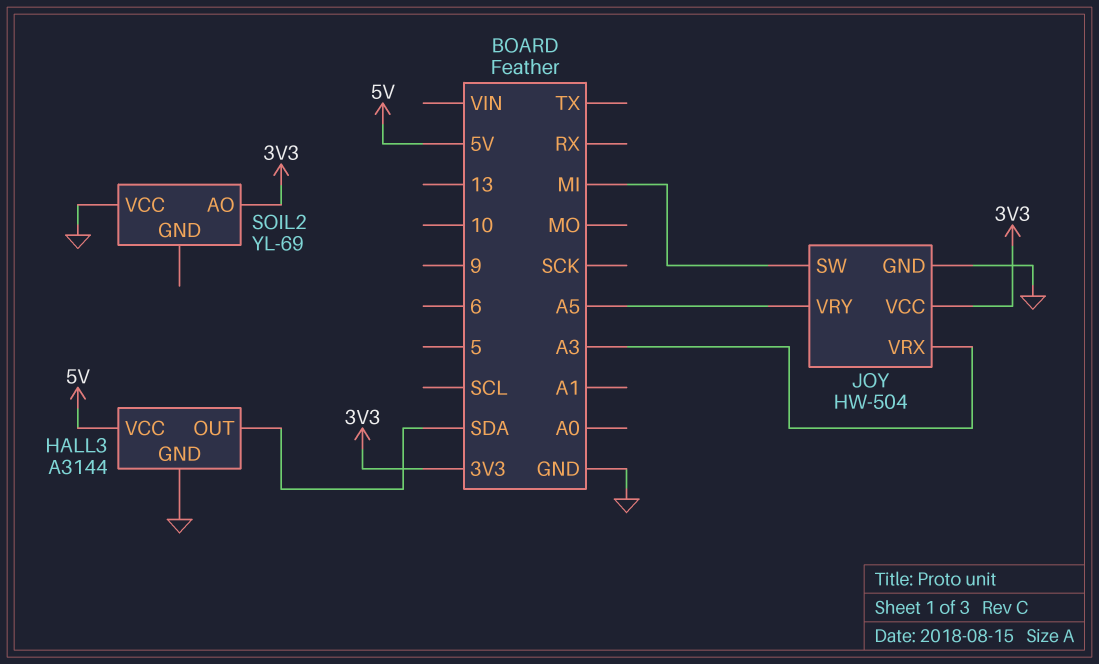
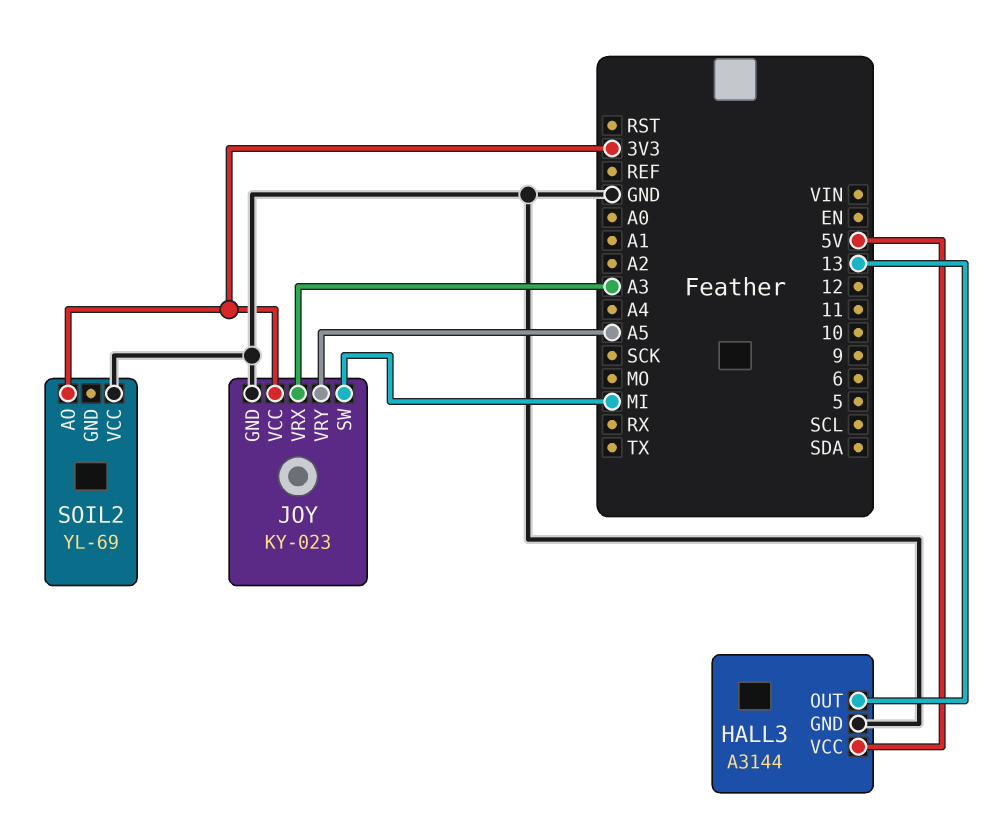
HALL3 pin OUT: SDA -> 13
JOY: HW-504 -> KY-023

